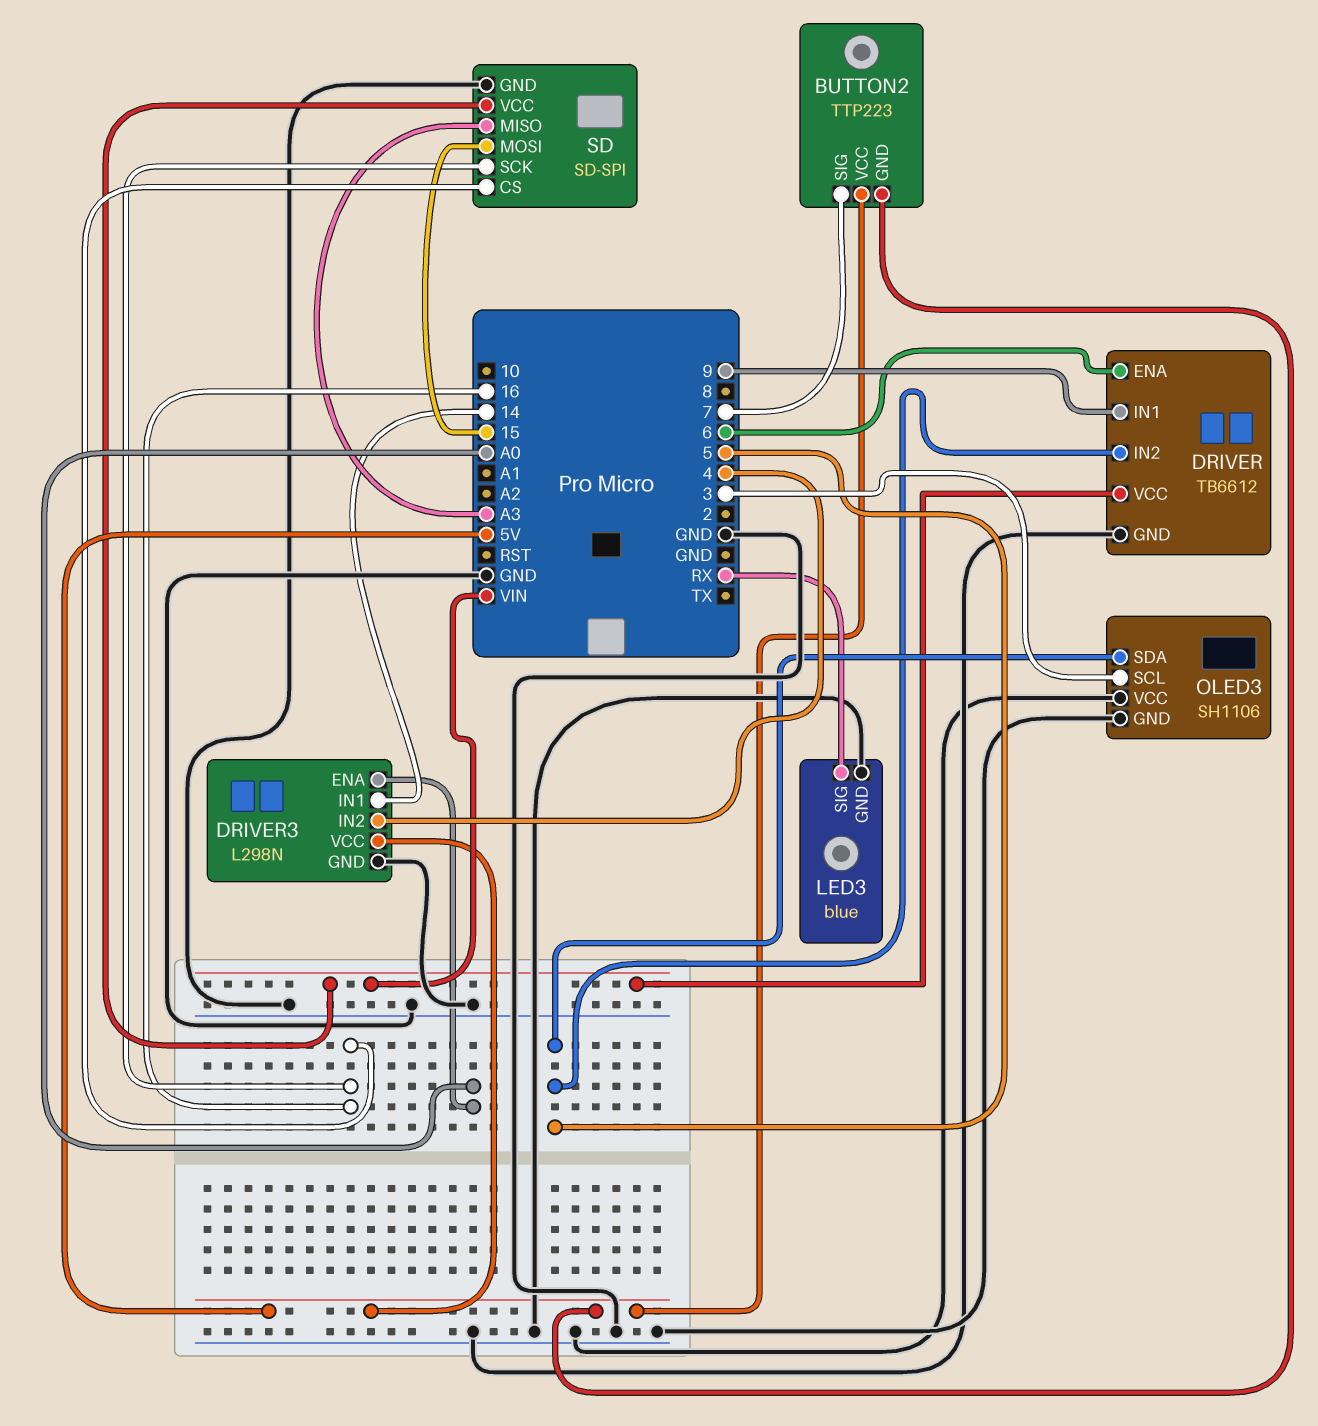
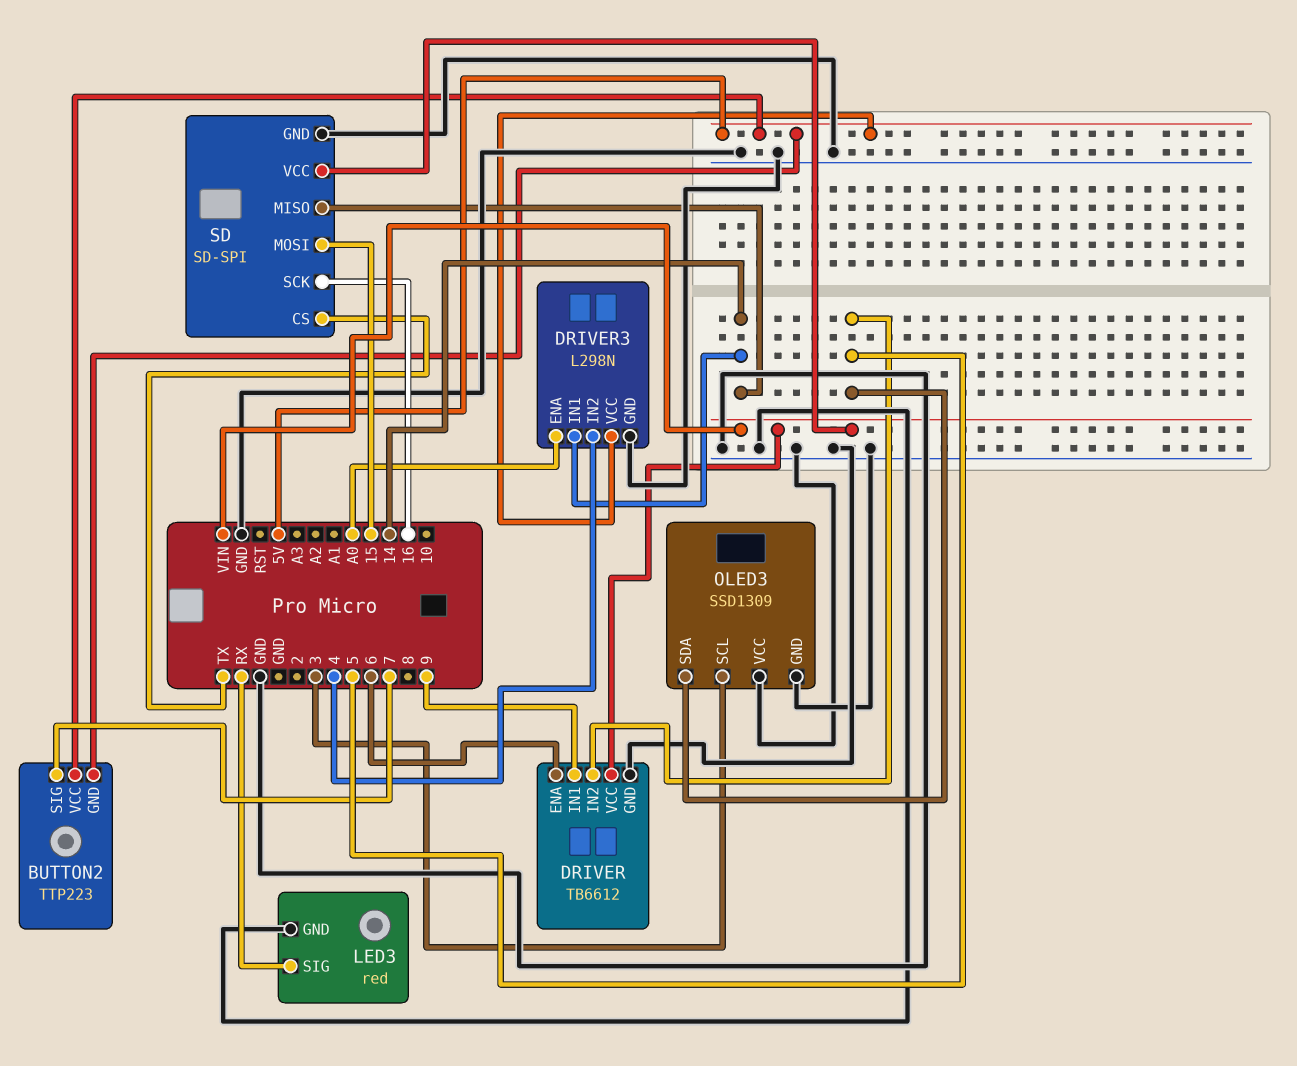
LED3: blue -> red
OLED3: SH1106 -> SSD1309
SD pin CS: 16 -> TX
SD pin MISO: A3 -> 14

